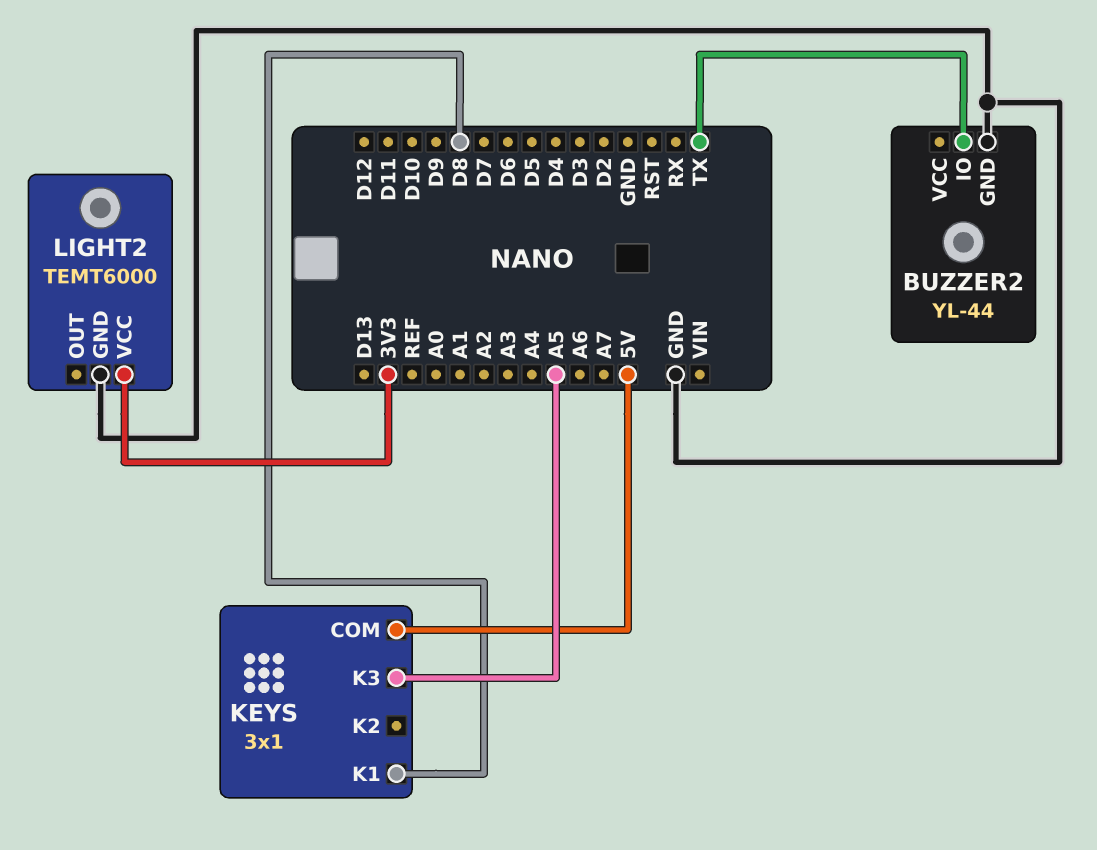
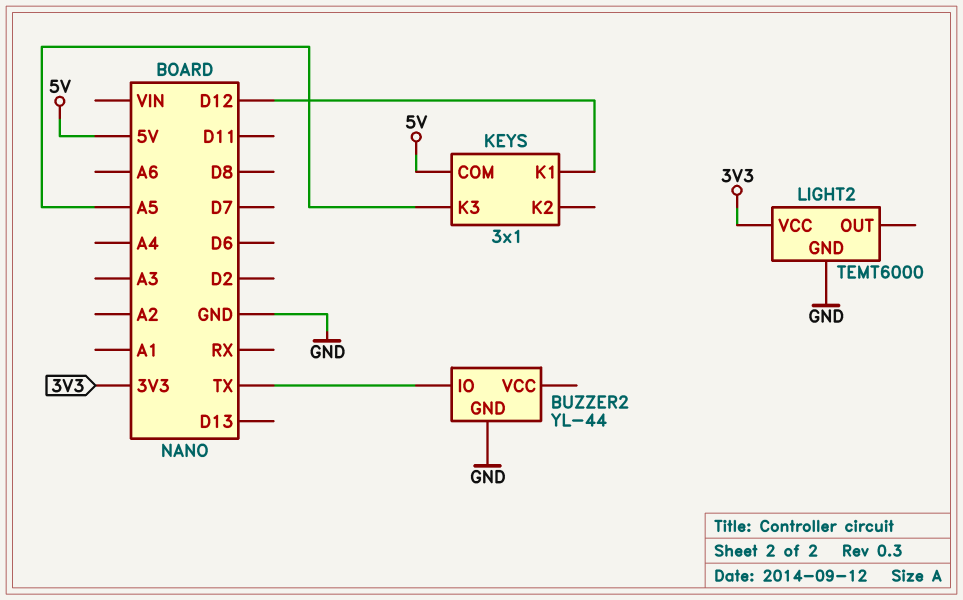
KEYS pin K1: D8 -> D12

